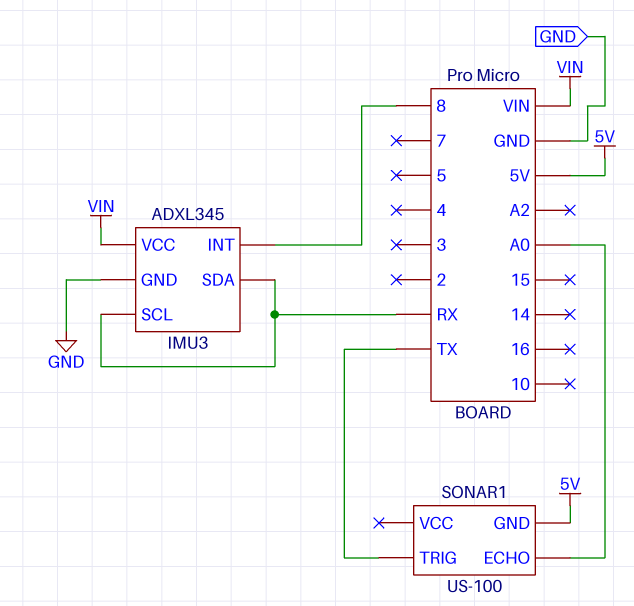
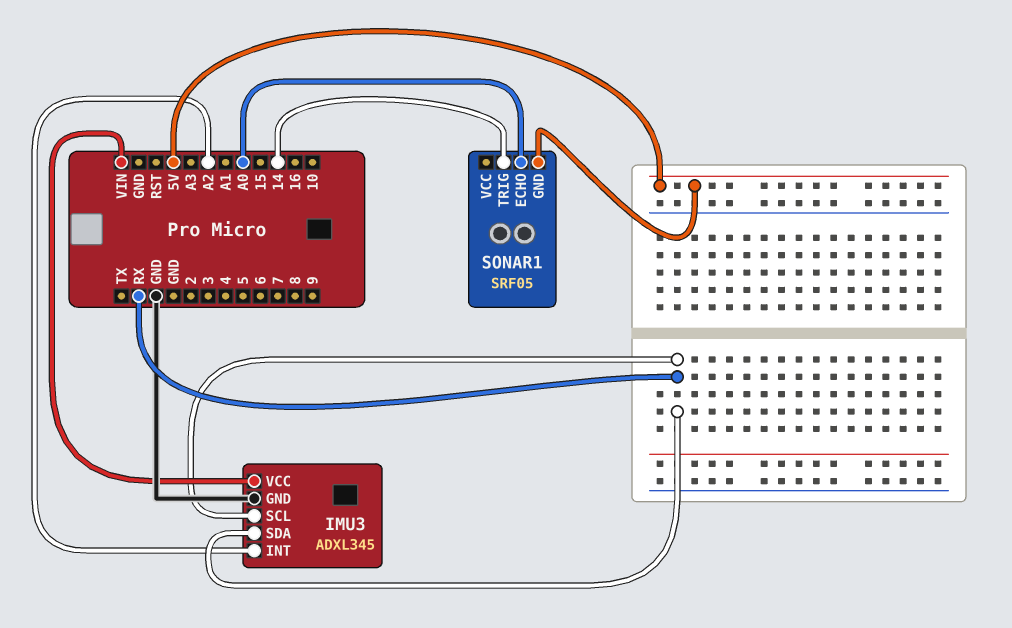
IMU3 pin INT: 8 -> A2
SONAR1: US-100 -> SRF05
SONAR1 pin TRIG: TX -> 14

